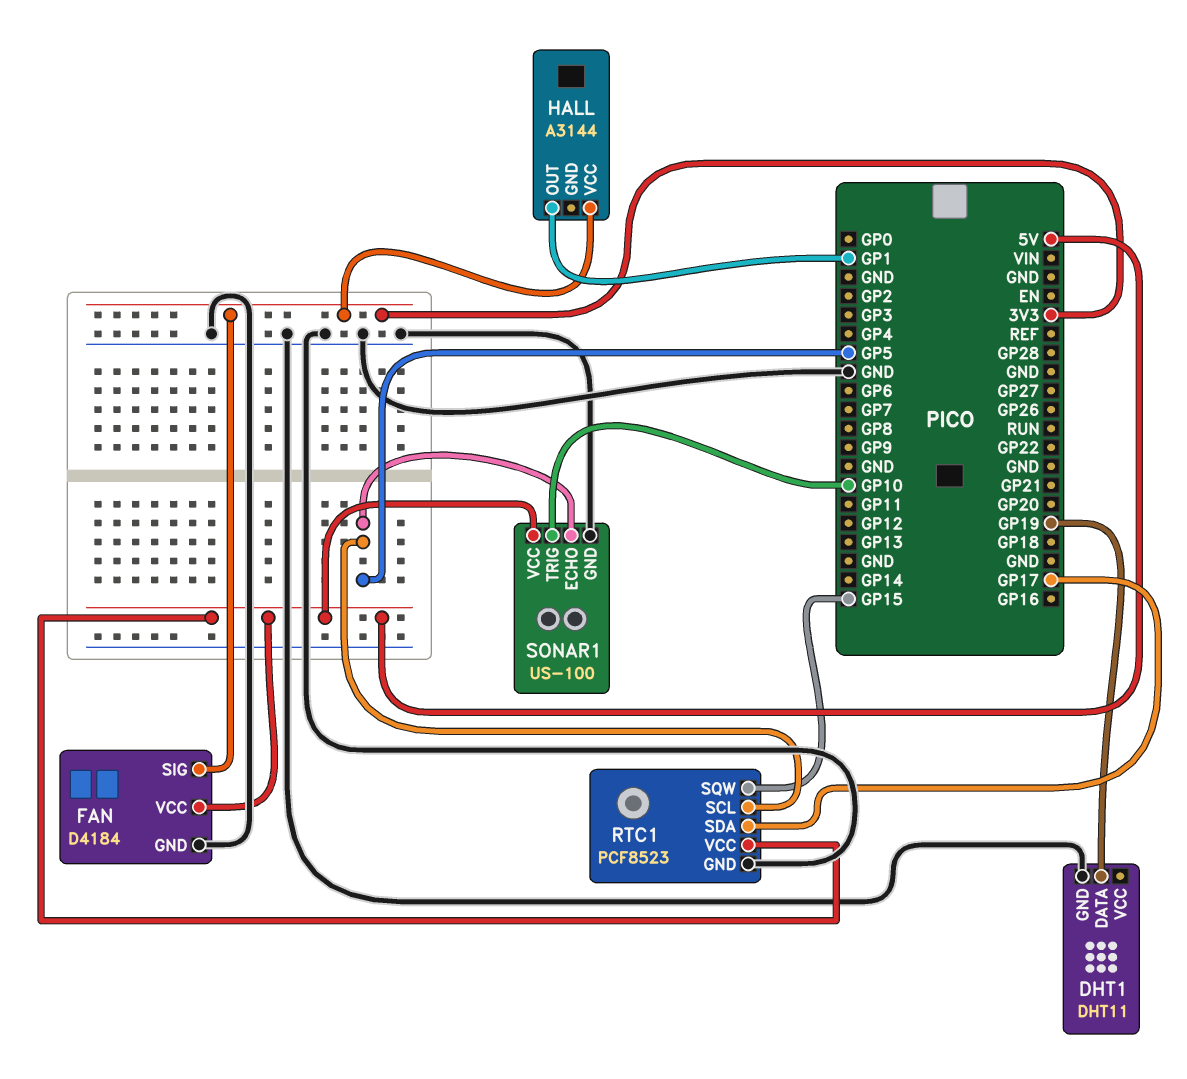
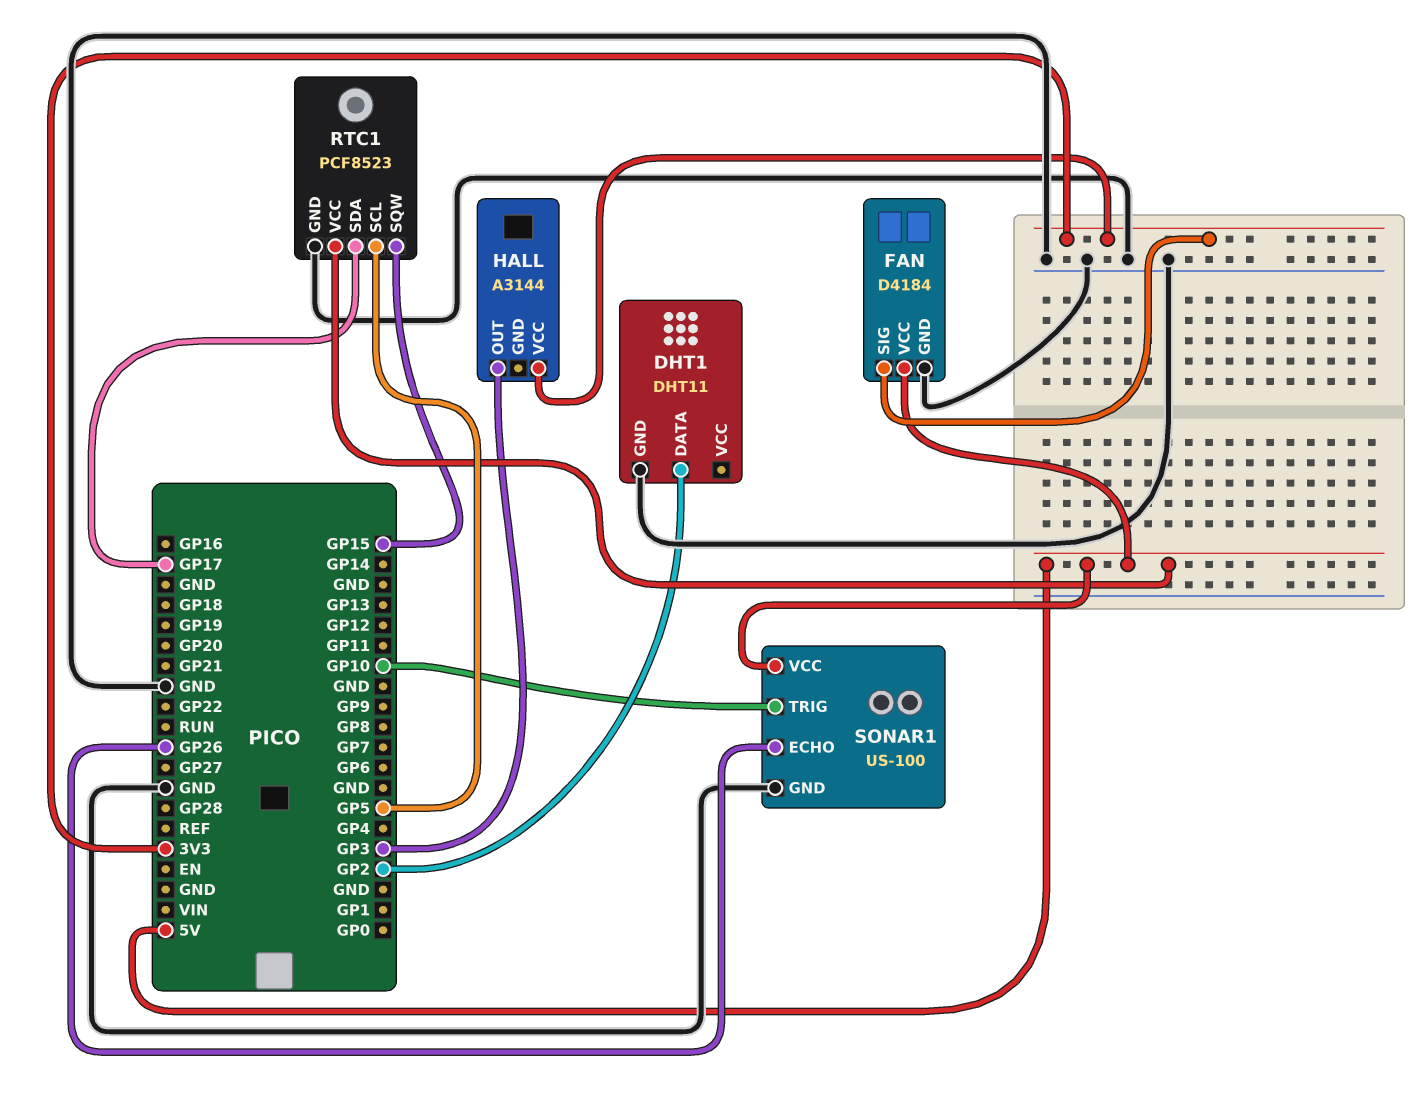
DHT1 pin DATA: GP19 -> GP2
HALL pin OUT: GP1 -> GP3
SONAR1 pin ECHO: GP5 -> GP26

